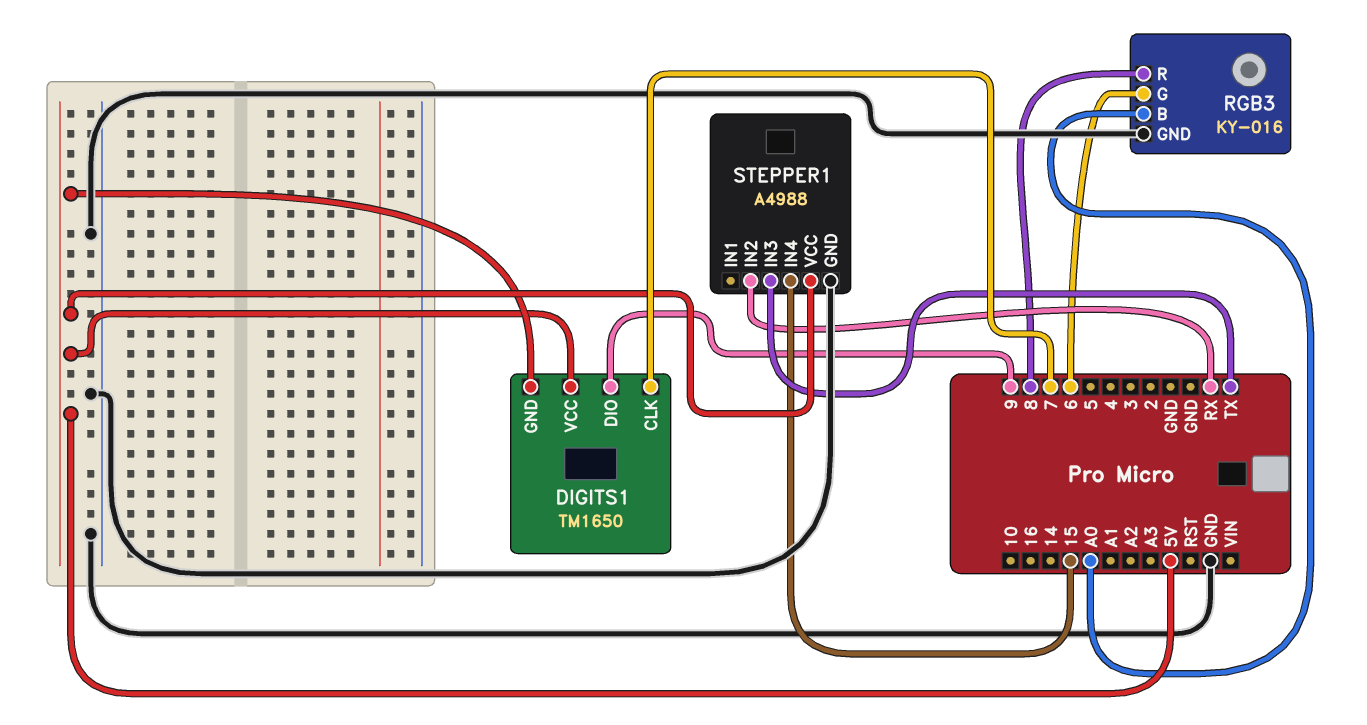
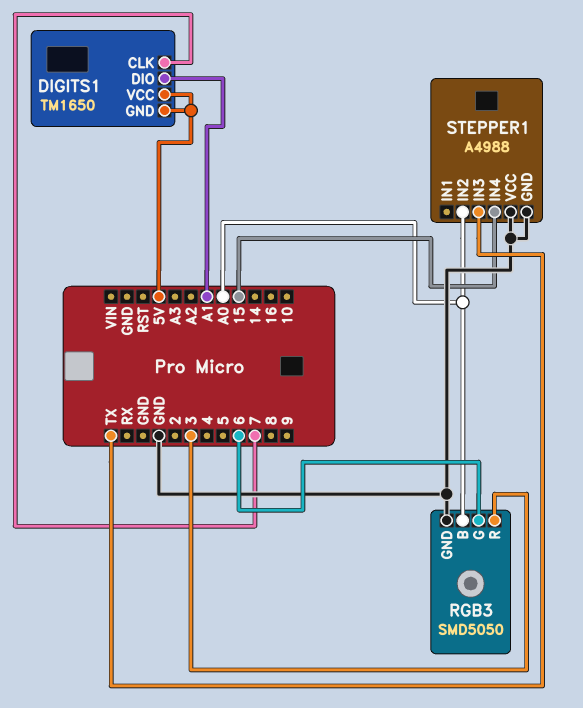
DIGITS1 pin DIO: 9 -> A1
RGB3: KY-016 -> SMD5050
RGB3 pin R: 8 -> 3
STEPPER1 pin IN2: RX -> A0
STEPPER1 pin VCC: 5V -> GND

